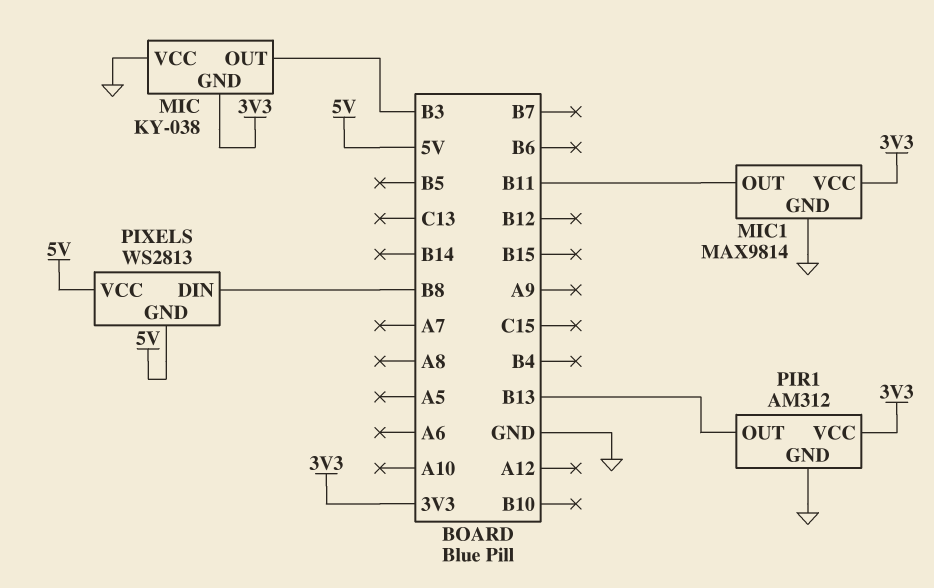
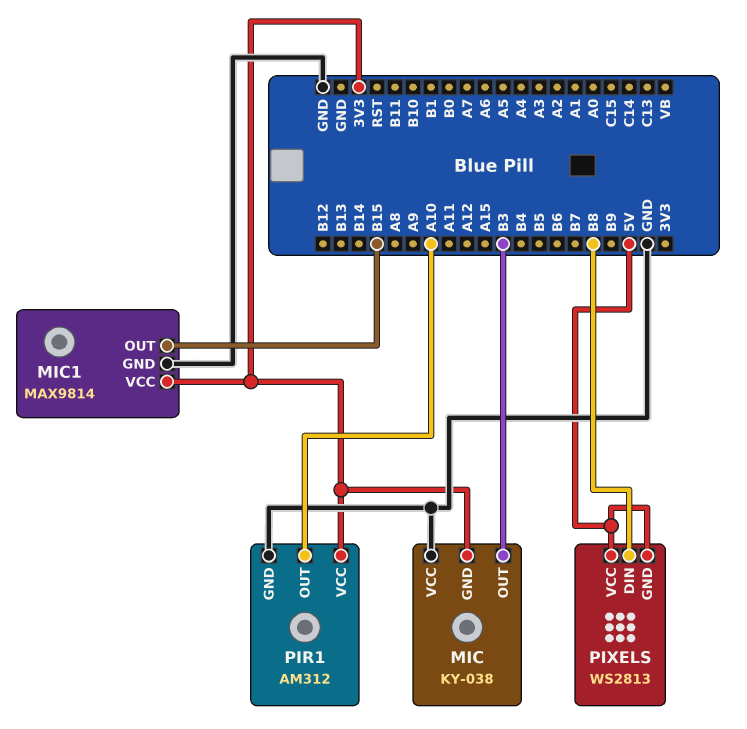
MIC1 pin OUT: B11 -> B15
PIR1 pin OUT: B13 -> A10

